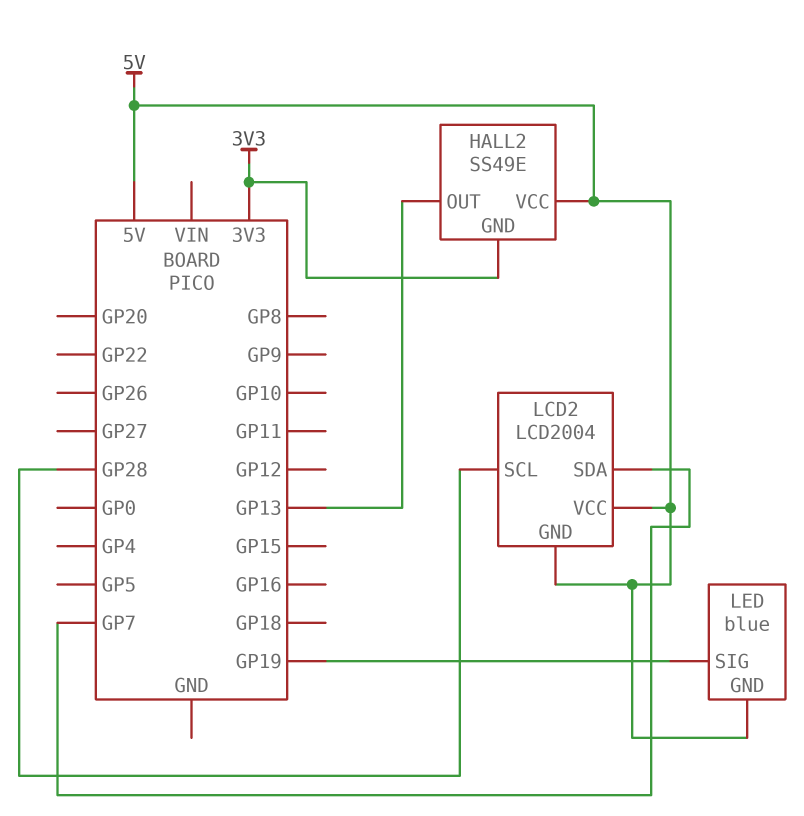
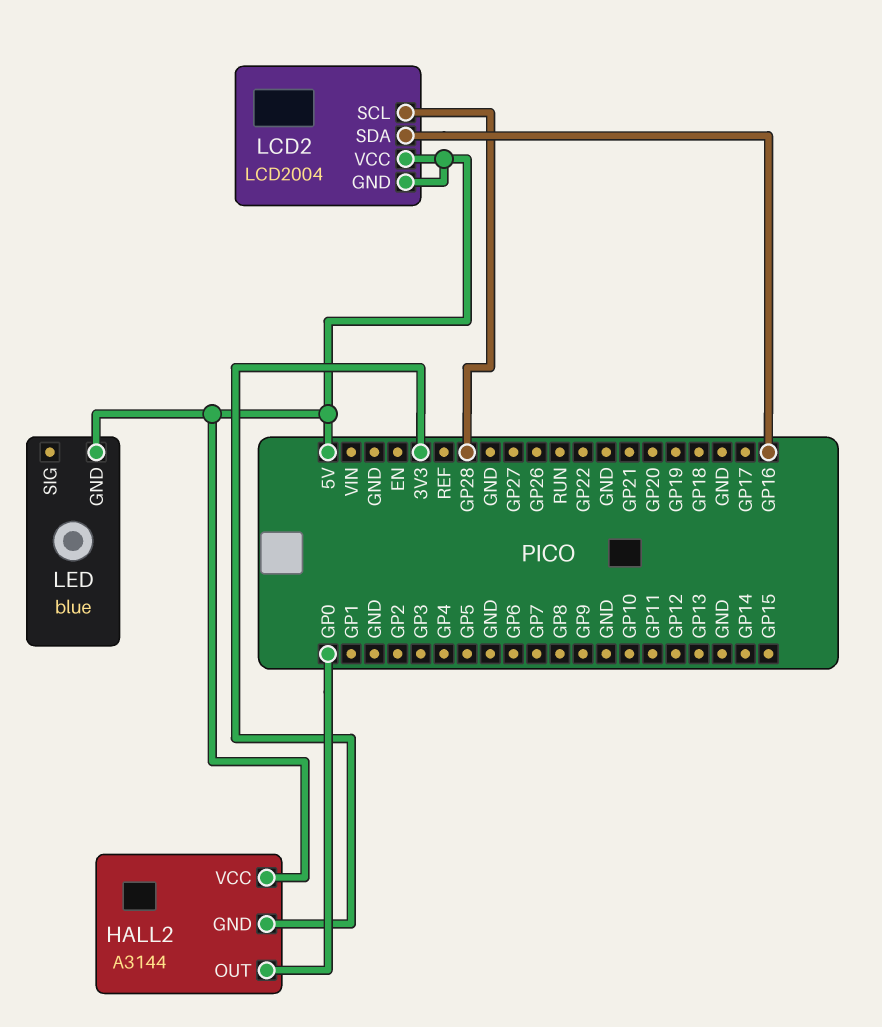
HALL2: SS49E -> A3144
HALL2 pin OUT: GP13 -> GP0
LCD2 pin SDA: GP7 -> GP16
LED pin SIG: GP19 -> none

